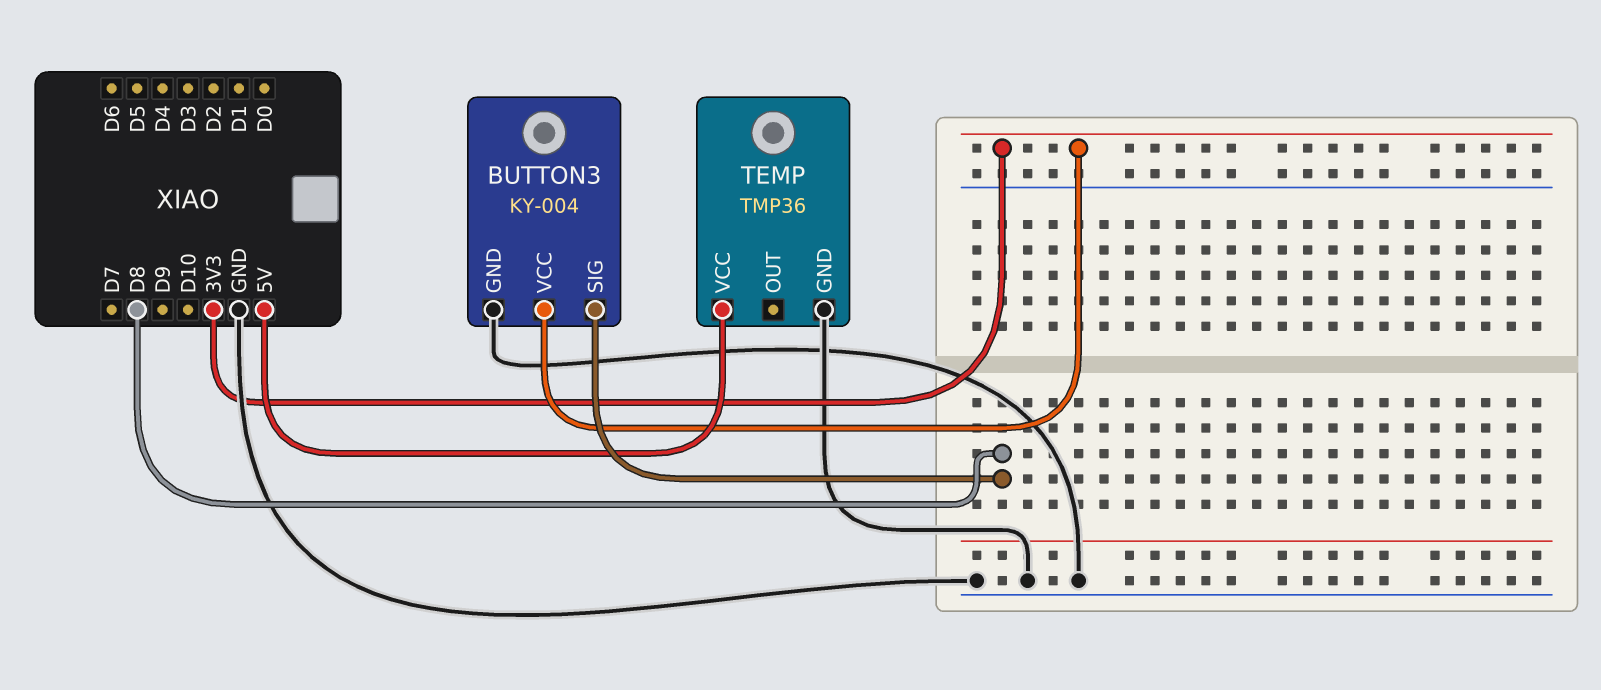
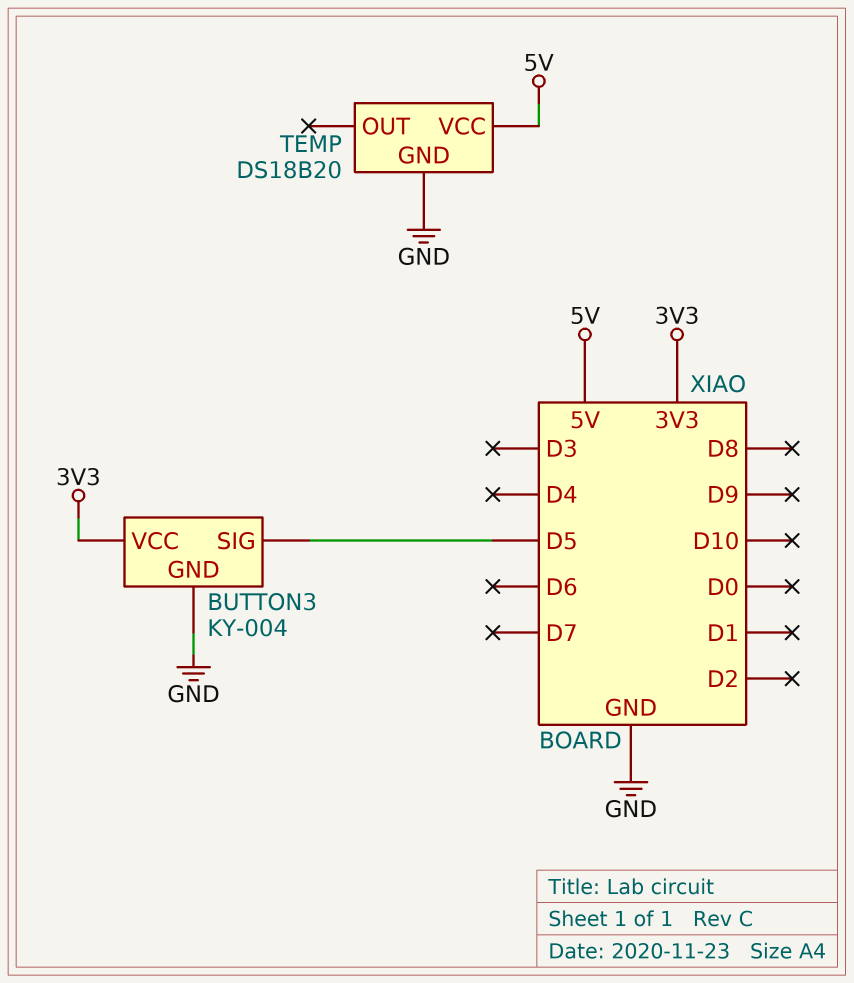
BUTTON3 pin SIG: D8 -> D5
TEMP: TMP36 -> DS18B20

